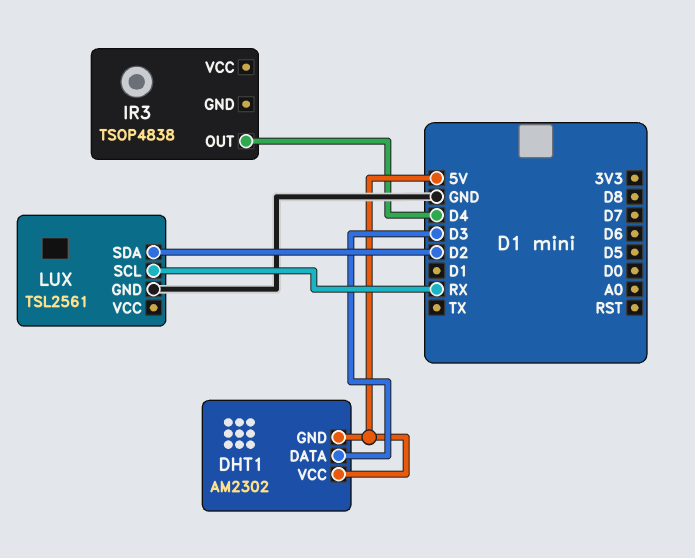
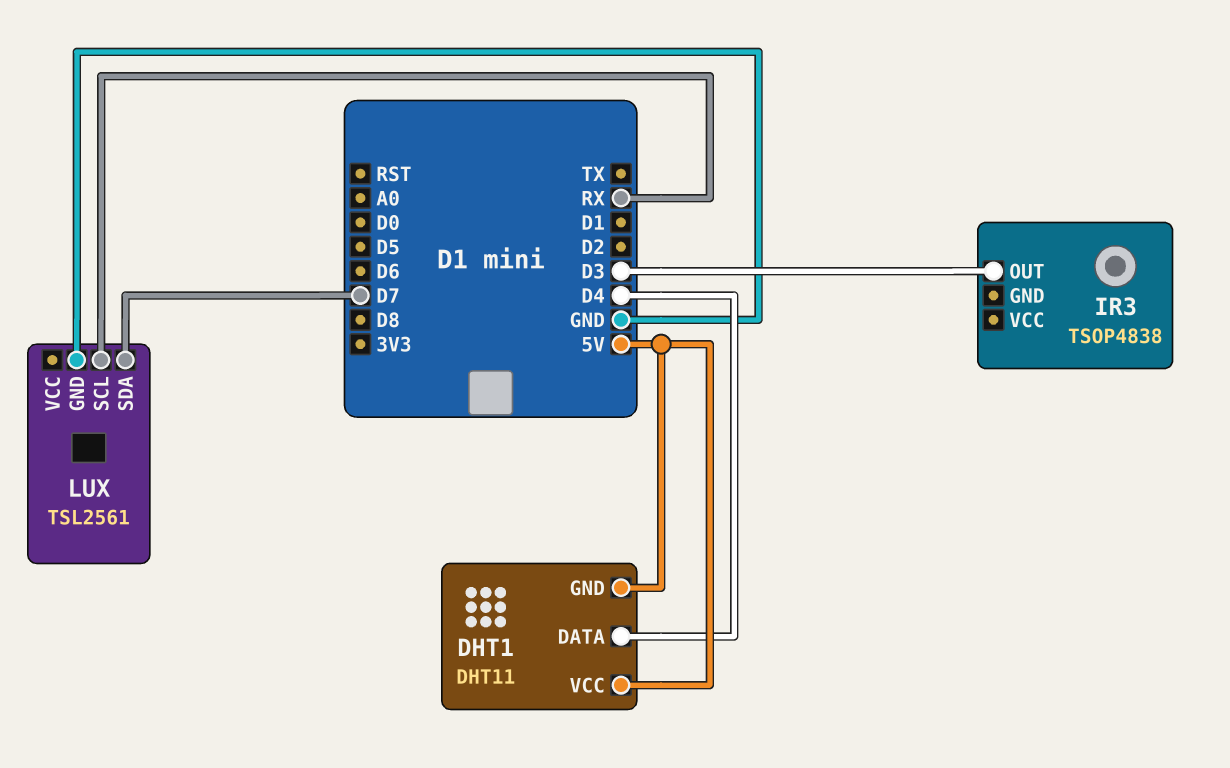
DHT1: AM2302 -> DHT11
DHT1 pin DATA: D3 -> D4
IR3 pin OUT: D4 -> D3
LUX pin SDA: D2 -> D7

